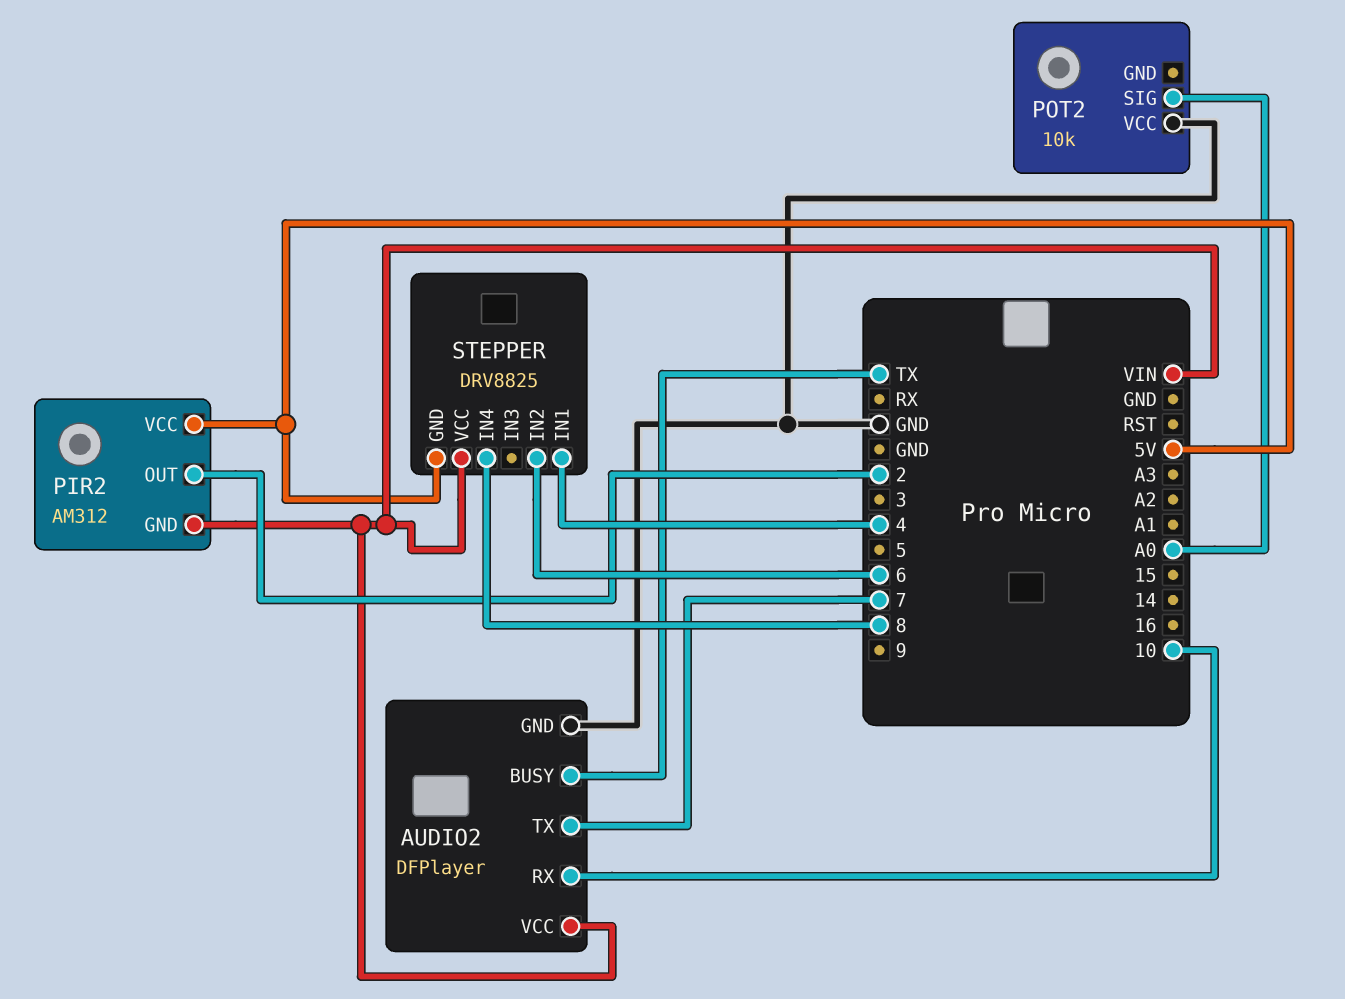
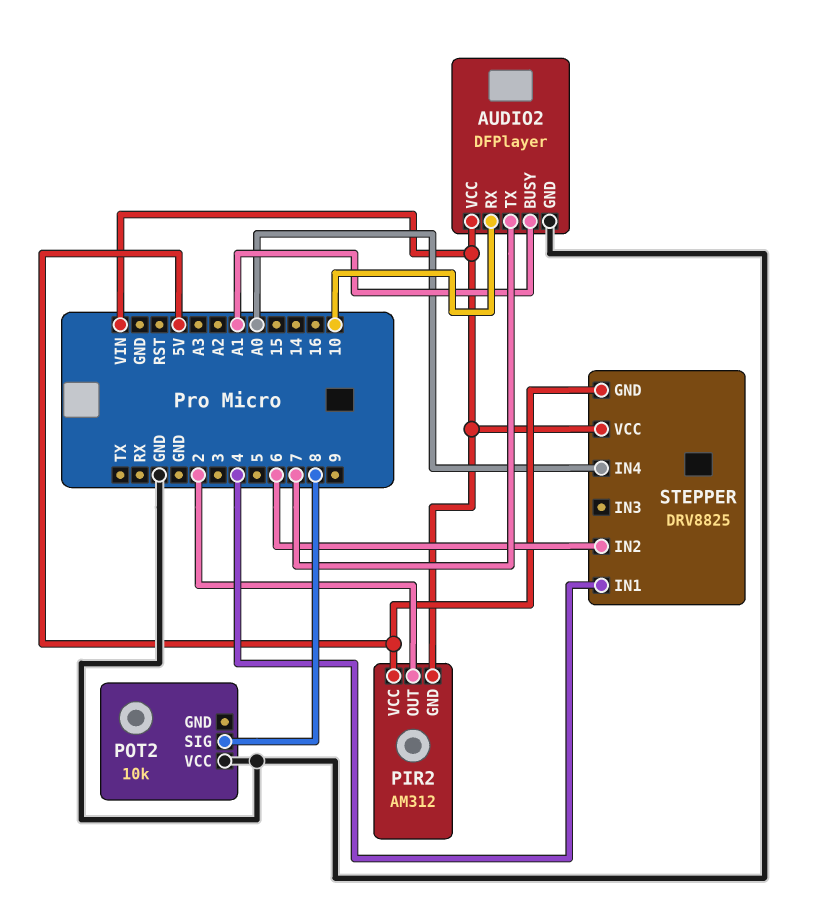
AUDIO2 pin BUSY: TX -> A1
POT2 pin SIG: A0 -> 8
STEPPER pin IN4: 8 -> A0

